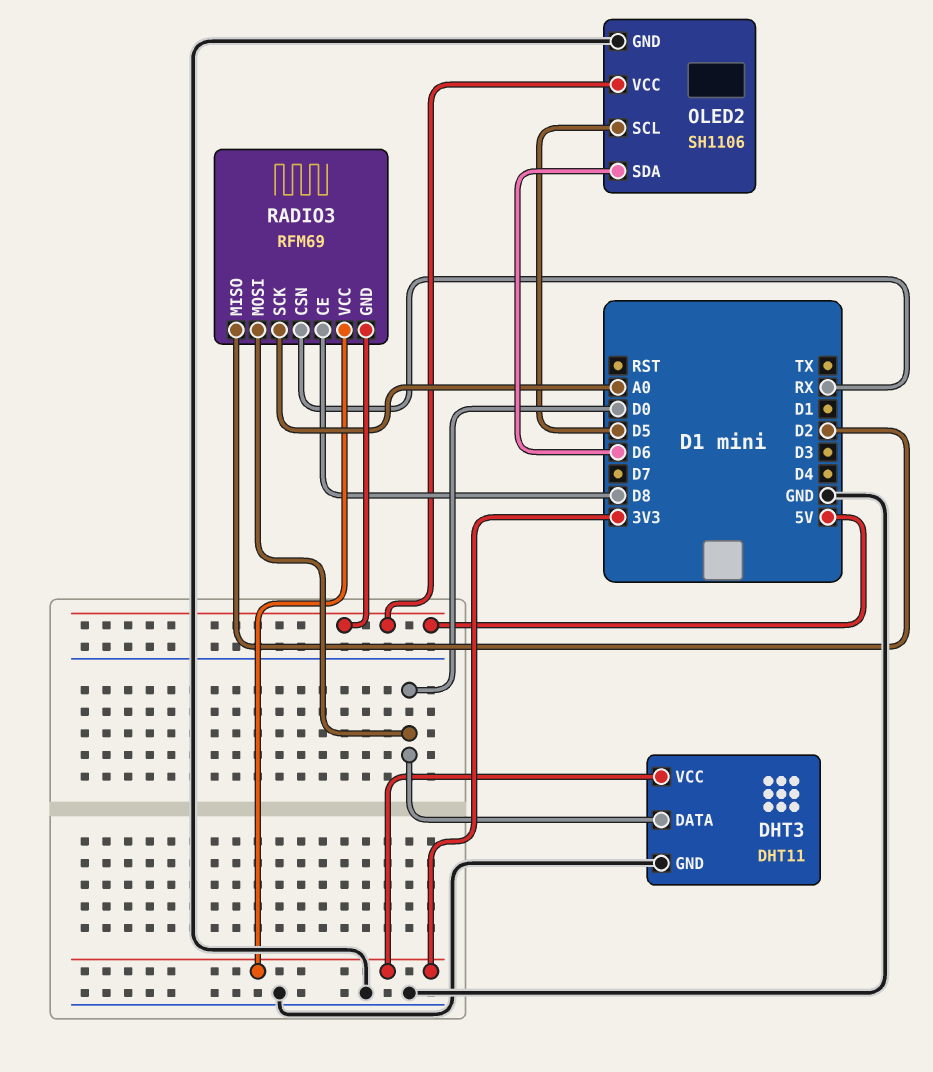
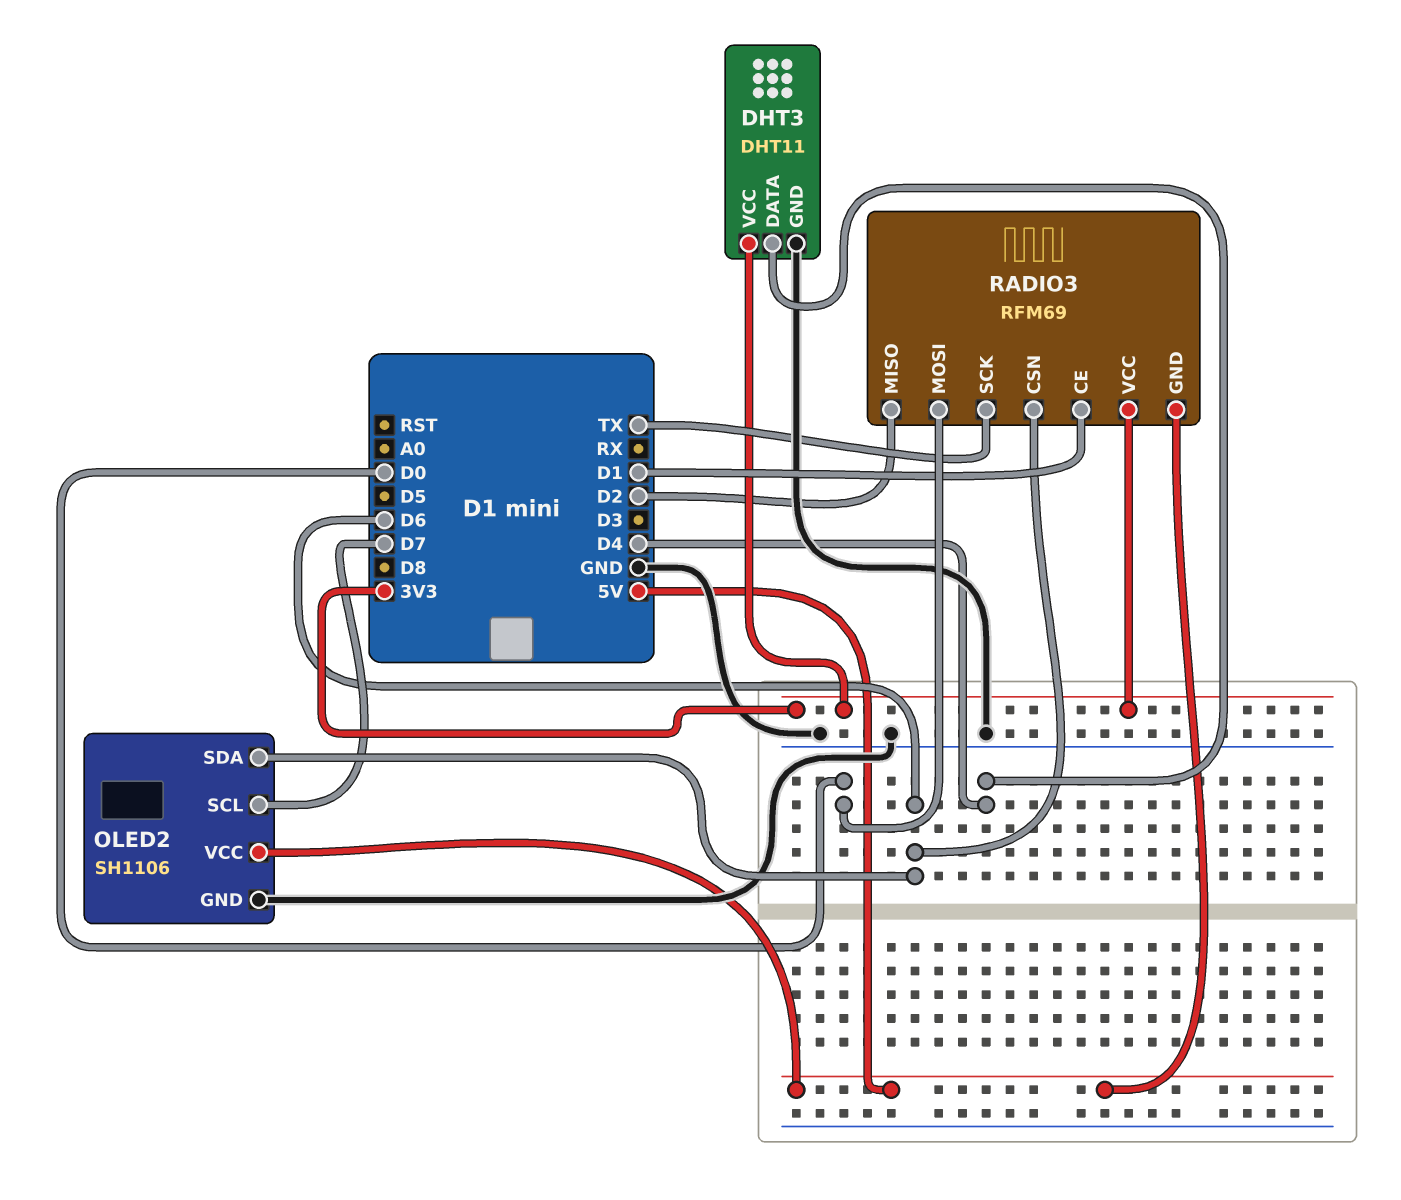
DHT3 pin DATA: D0 -> D4
OLED2 pin SCL: D5 -> D7
RADIO3 pin CE: D8 -> D1
RADIO3 pin CSN: RX -> D6
RADIO3 pin SCK: A0 -> TX

